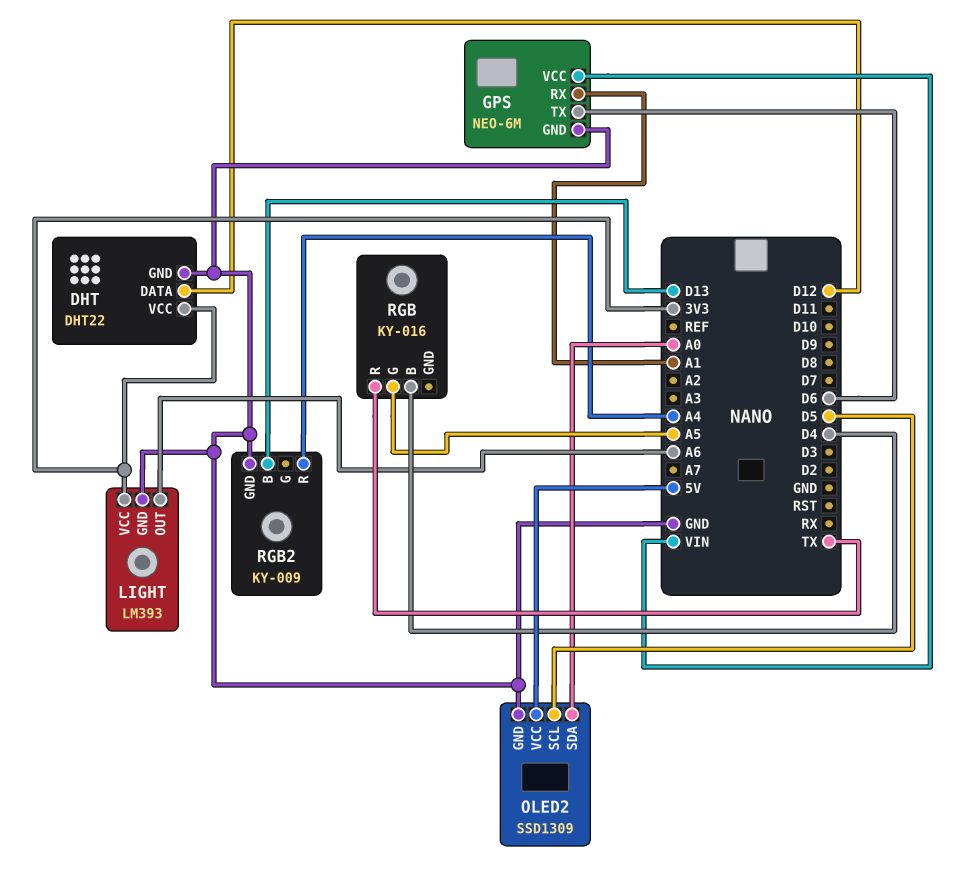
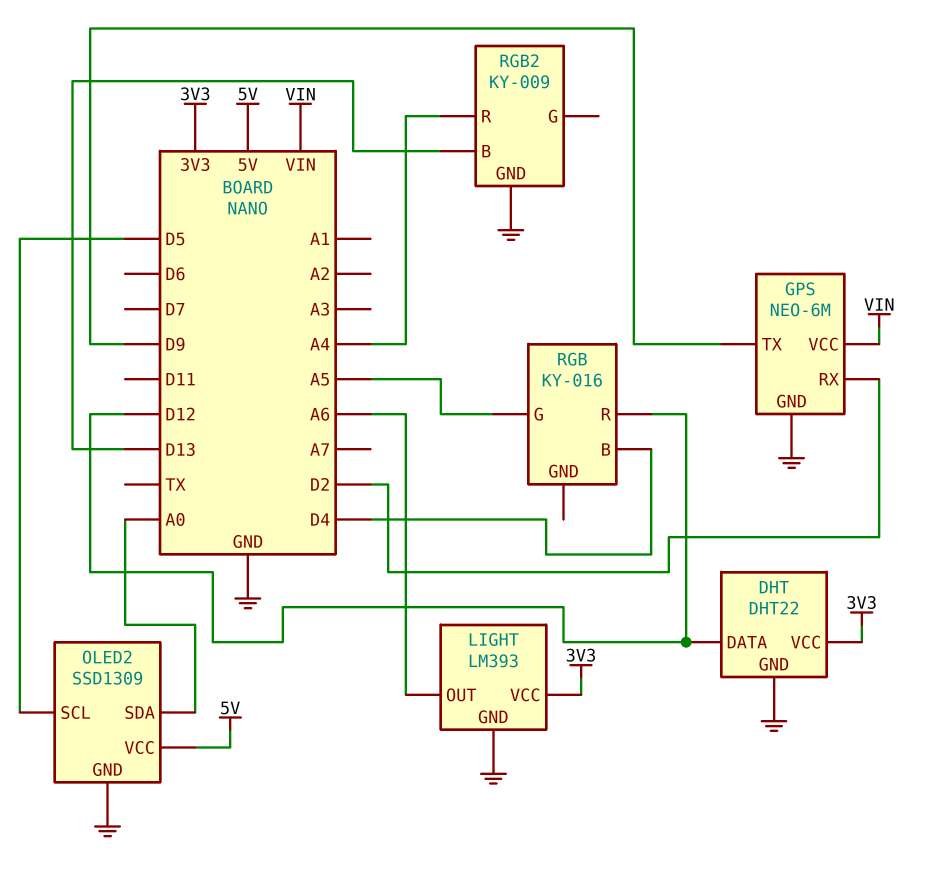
GPS pin RX: A1 -> D2
GPS pin TX: D6 -> D9
RGB pin R: TX -> D12

